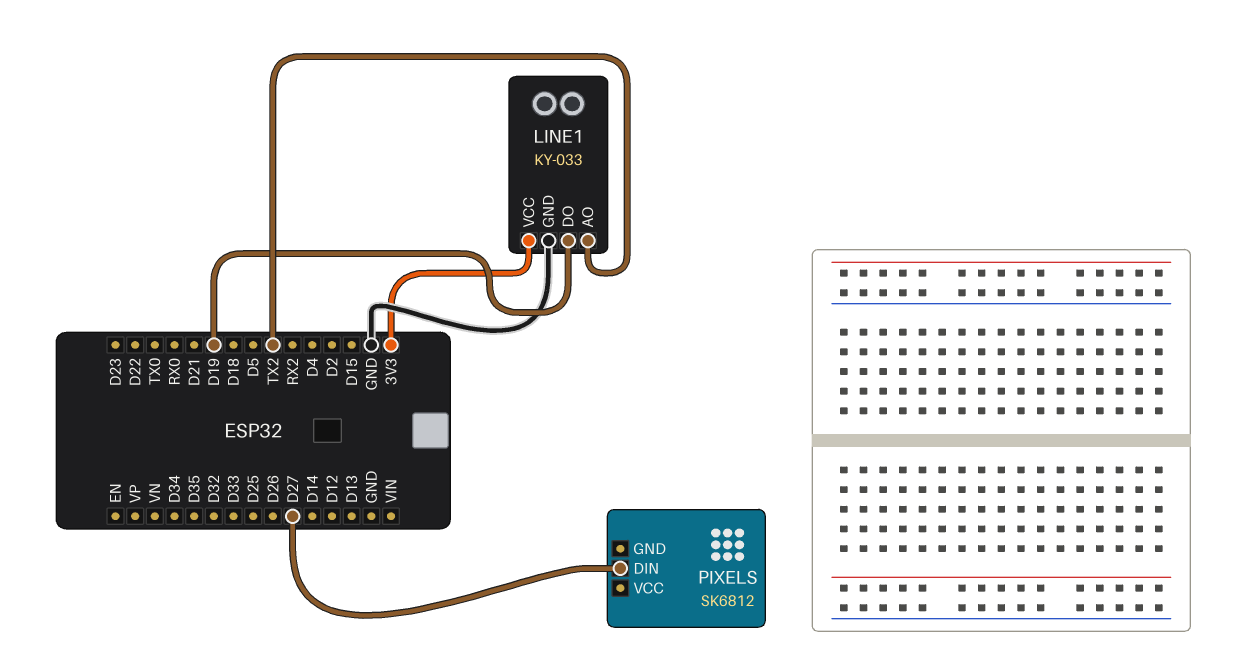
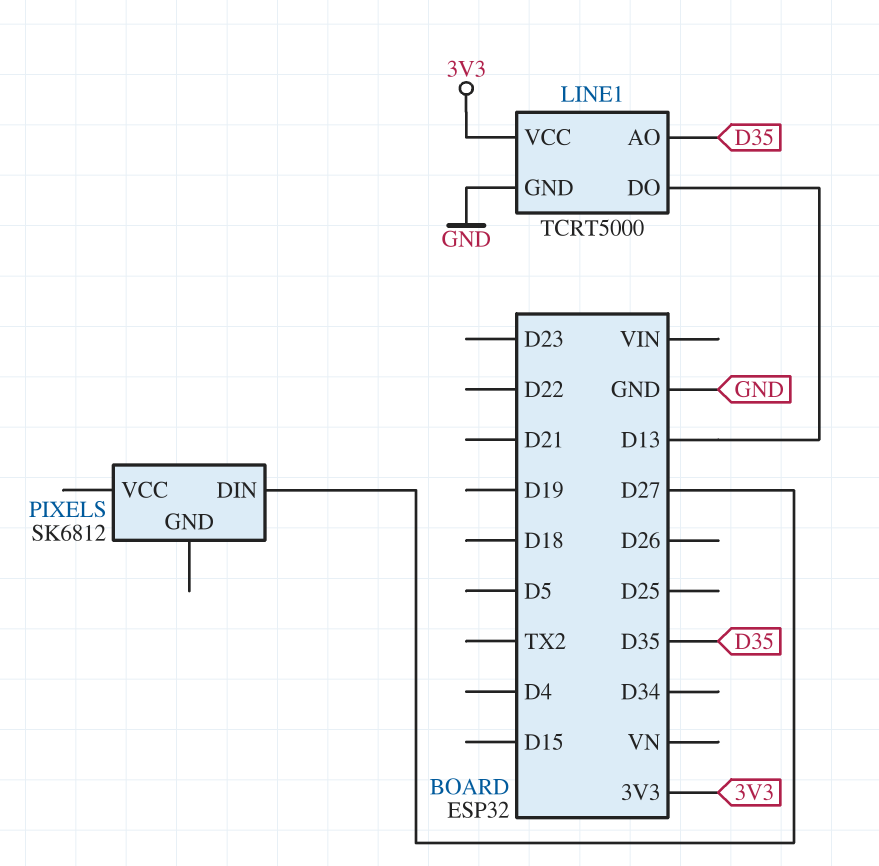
LINE1: KY-033 -> TCRT5000
LINE1 pin AO: TX2 -> D35
LINE1 pin DO: D19 -> D13

